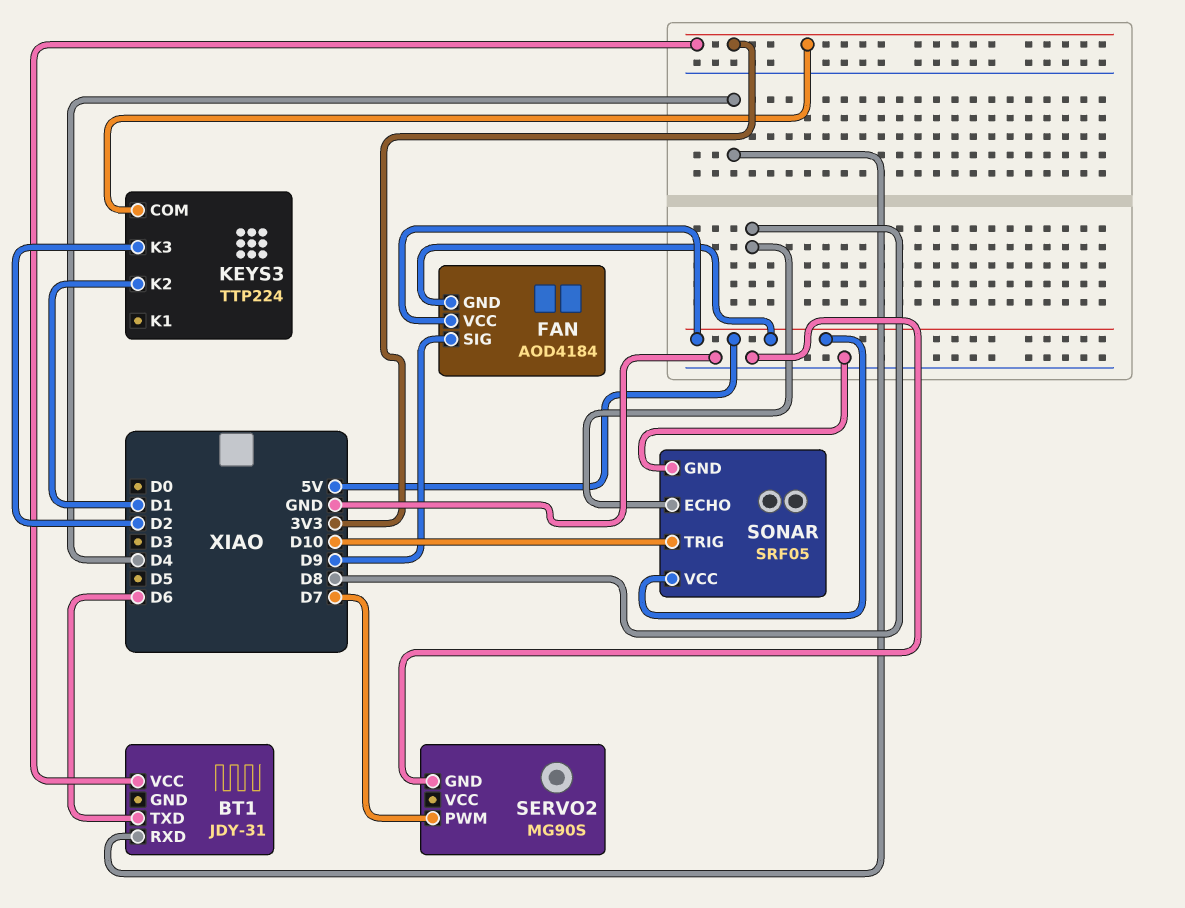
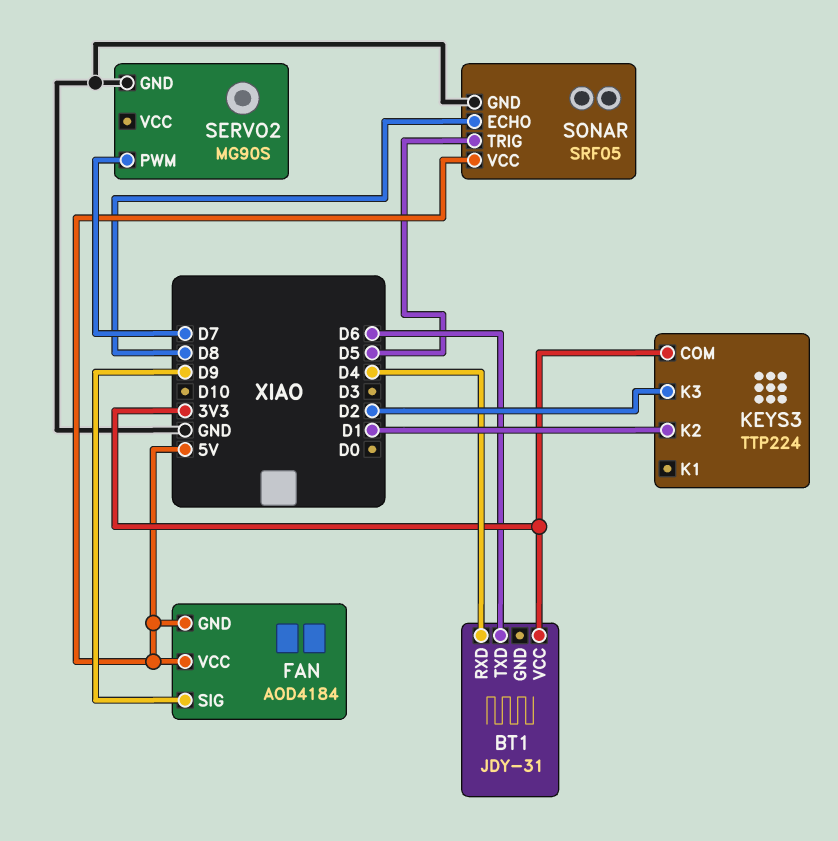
SONAR pin TRIG: D10 -> D5

